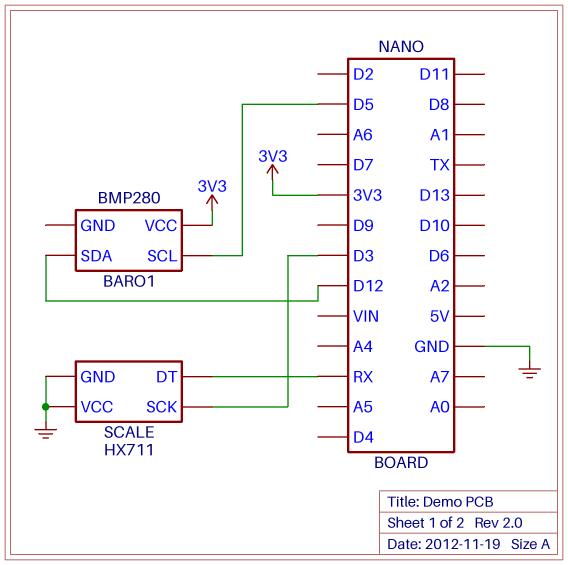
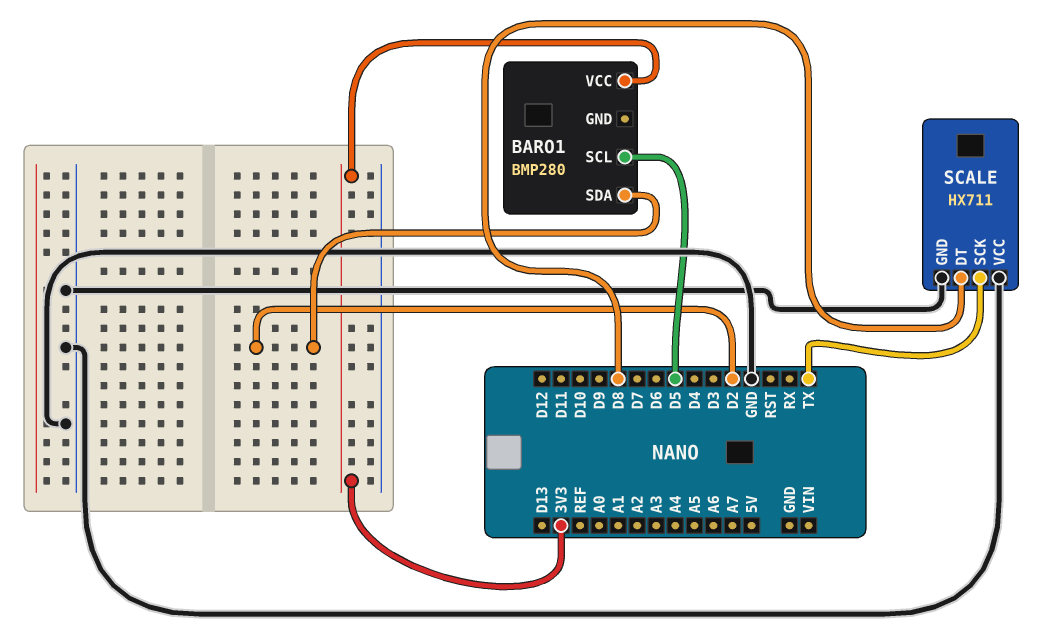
BARO1 pin SDA: D12 -> D2
SCALE pin DT: RX -> D8
SCALE pin SCK: D3 -> TX

